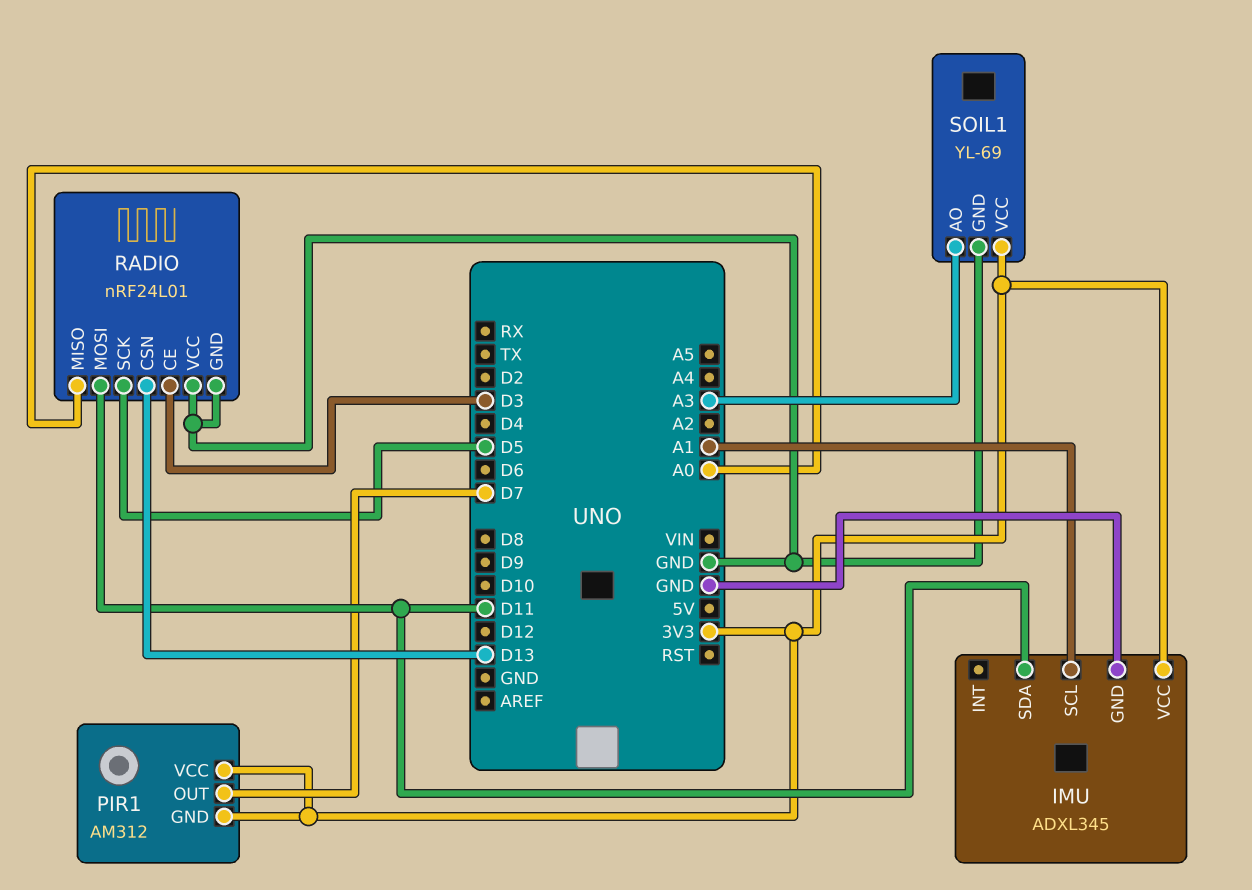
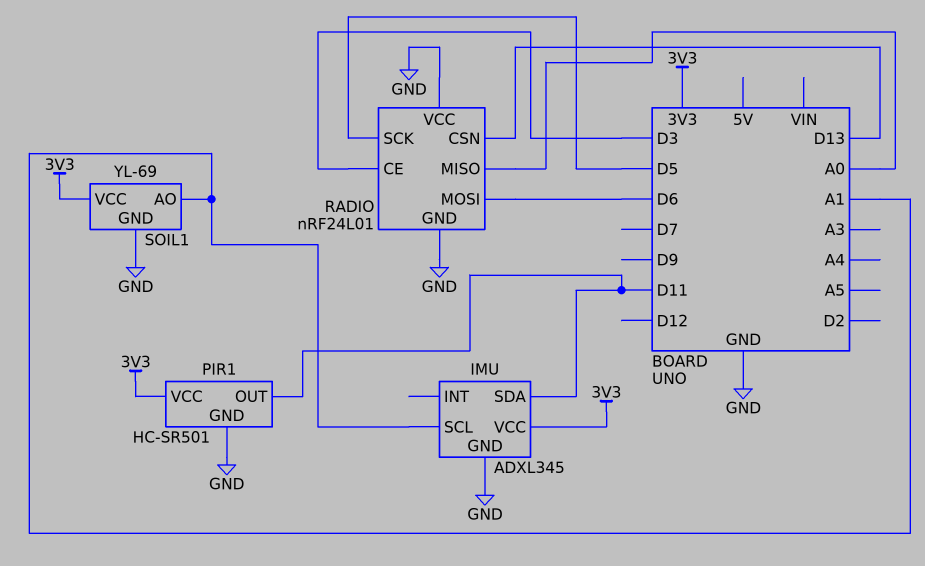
PIR1: AM312 -> HC-SR501
PIR1 pin GND: 3V3 -> GND
PIR1 pin OUT: D7 -> D11
RADIO pin MOSI: D11 -> D6
SOIL1 pin AO: A3 -> A1

